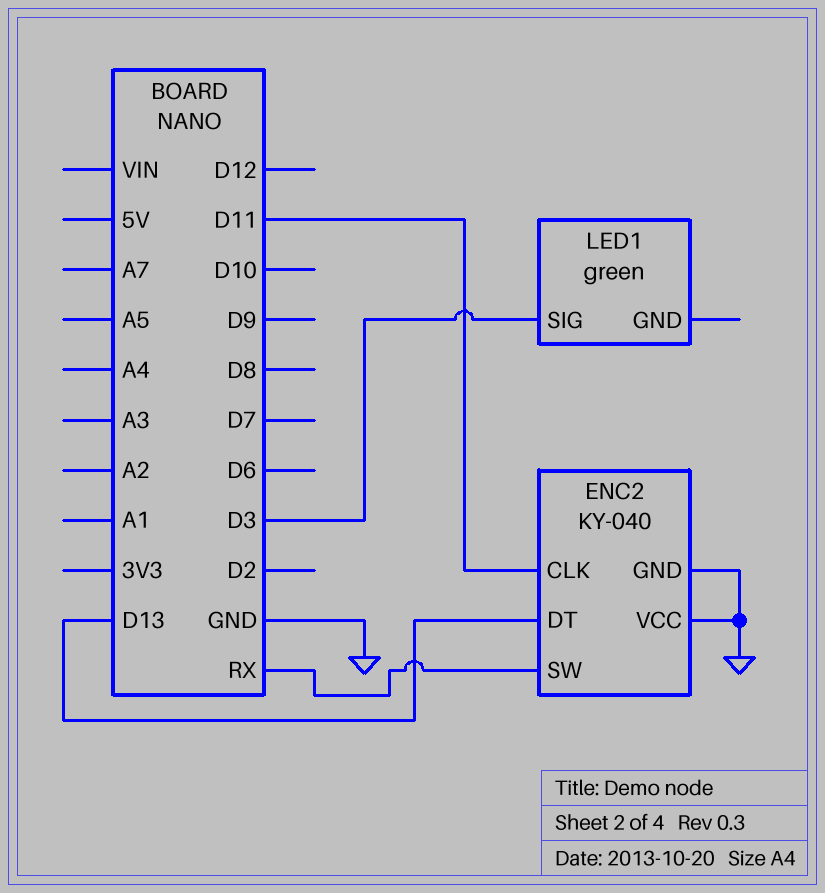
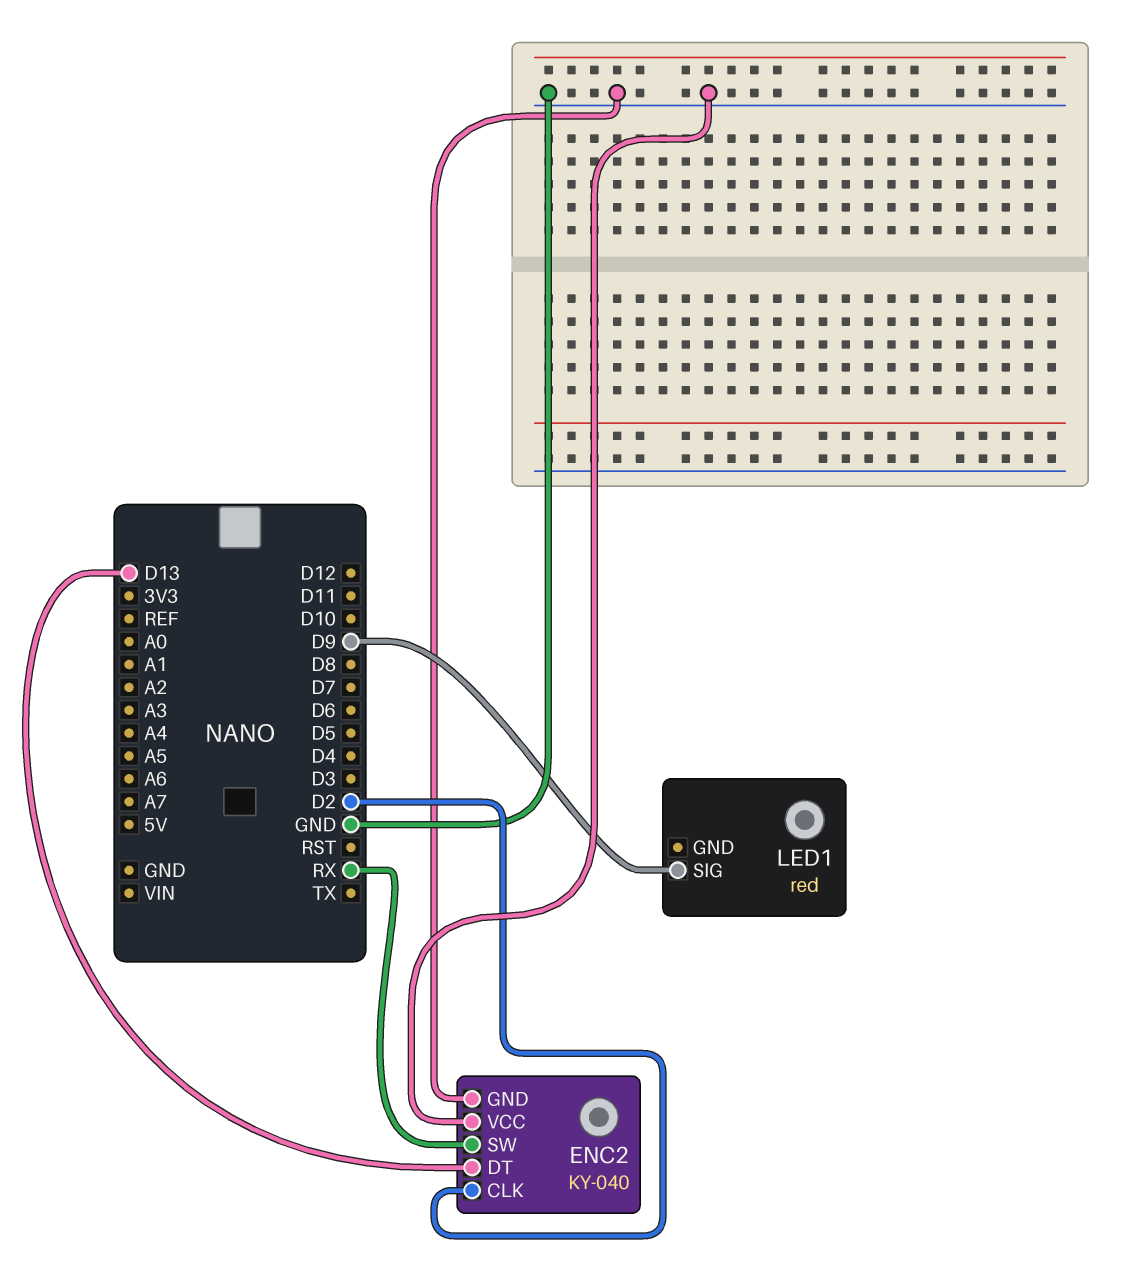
ENC2 pin CLK: D11 -> D2
LED1: green -> red
LED1 pin SIG: D3 -> D9

